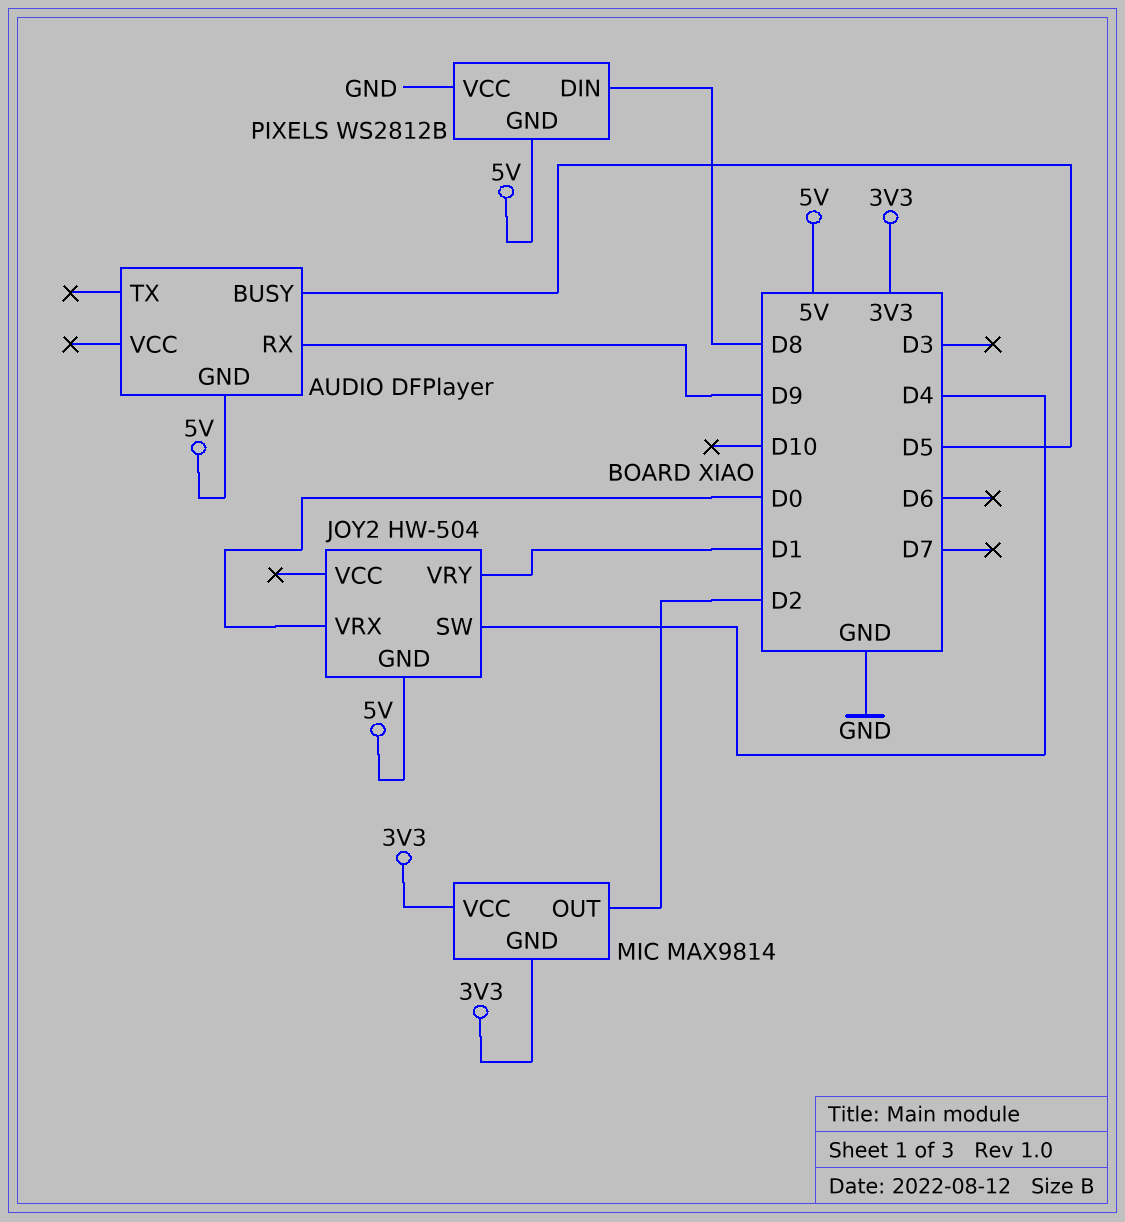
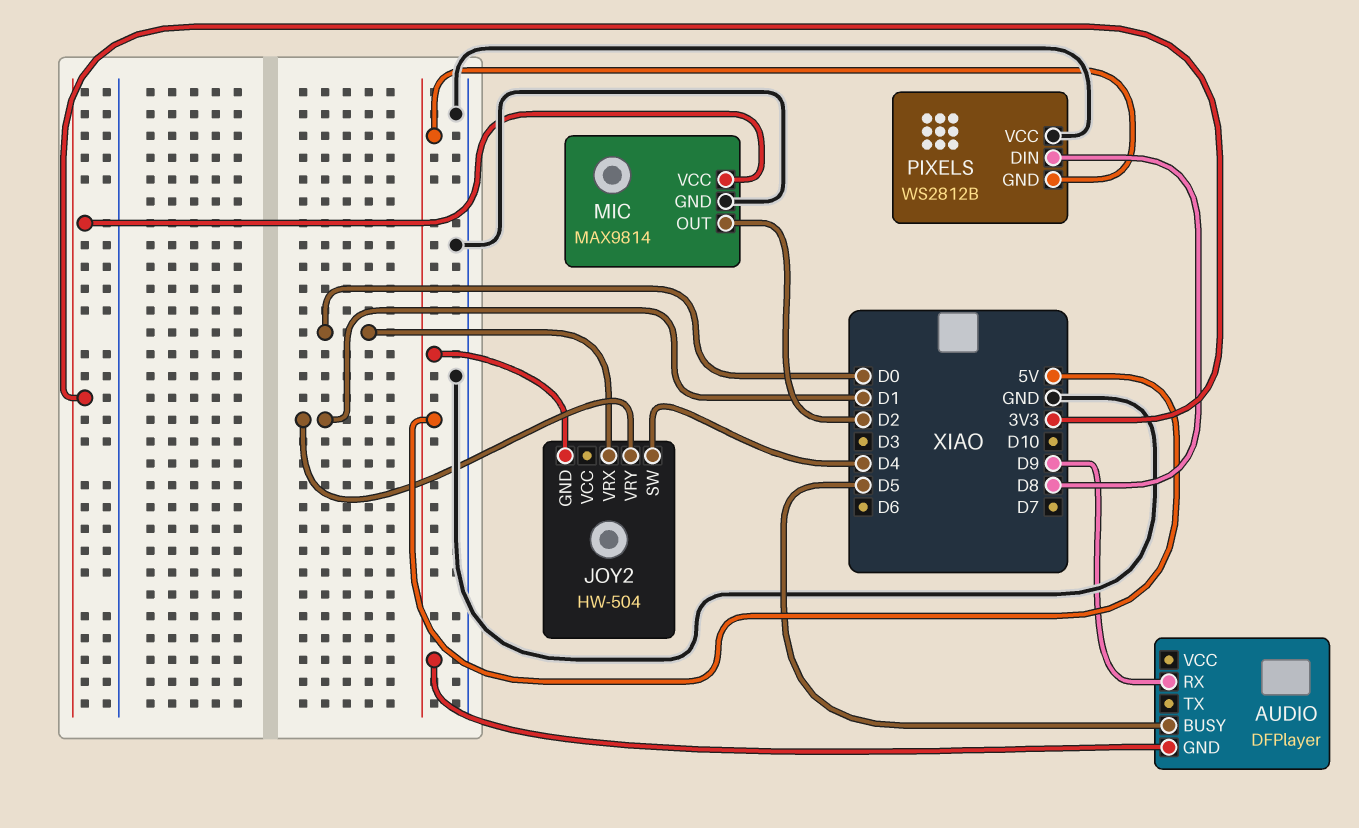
MIC pin GND: 3V3 -> GND

